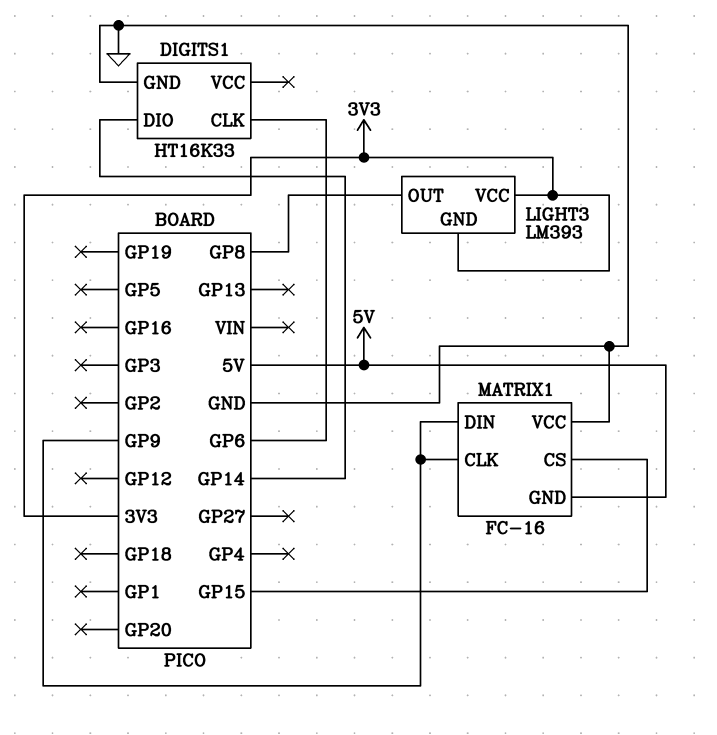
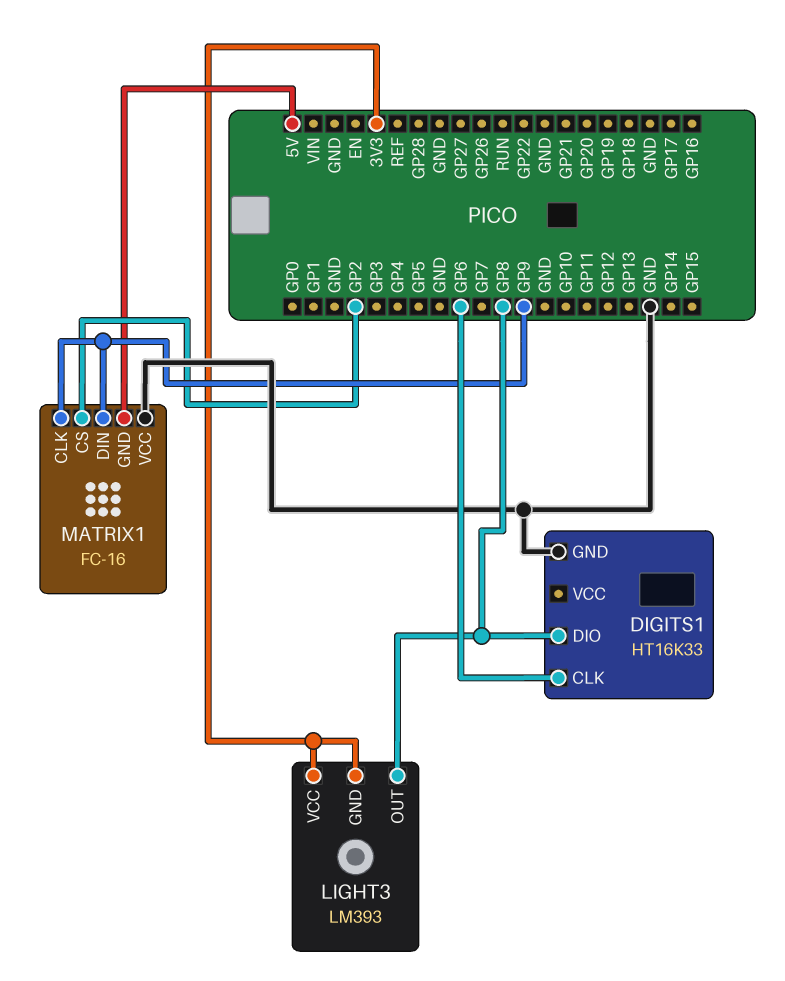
DIGITS1 pin DIO: GP14 -> GP8
MATRIX1 pin CS: GP15 -> GP2

